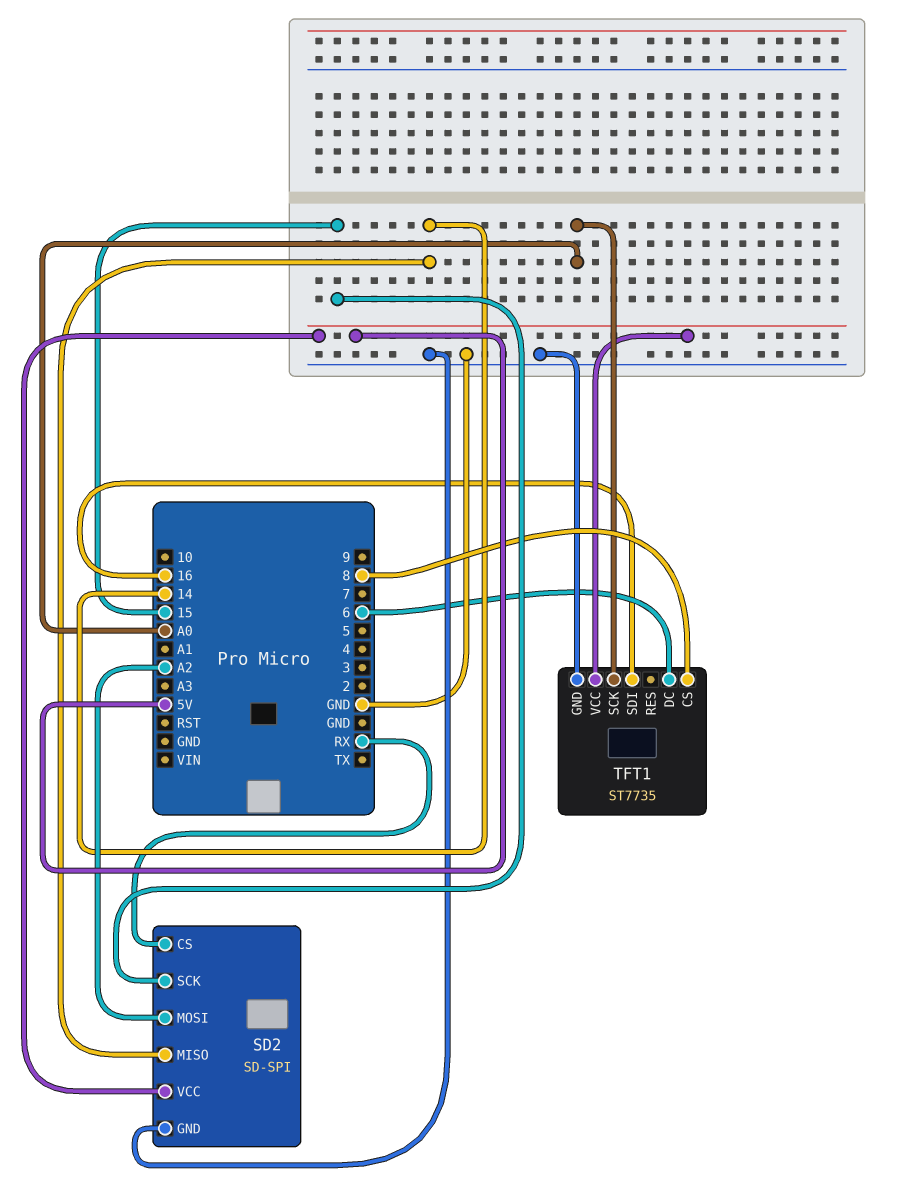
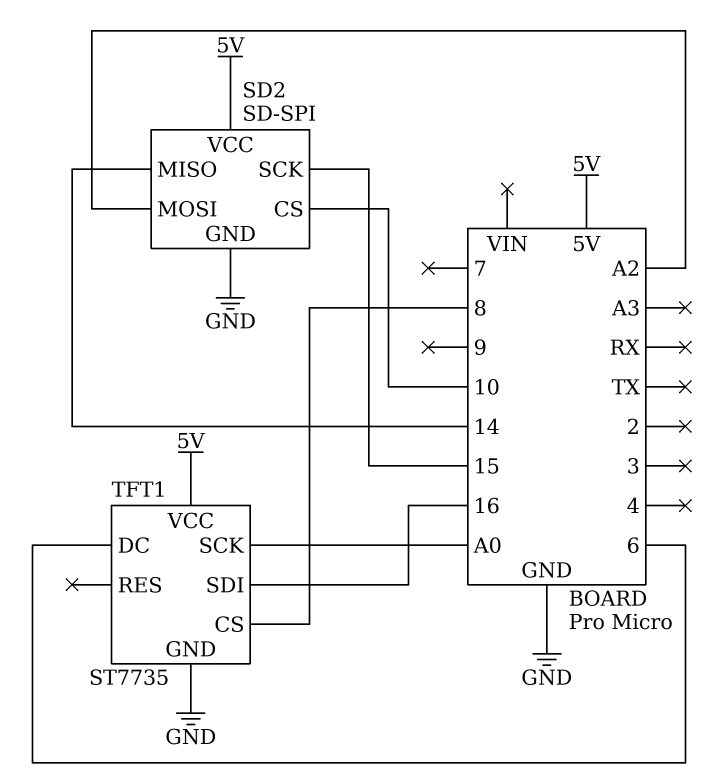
SD2 pin CS: RX -> 10

